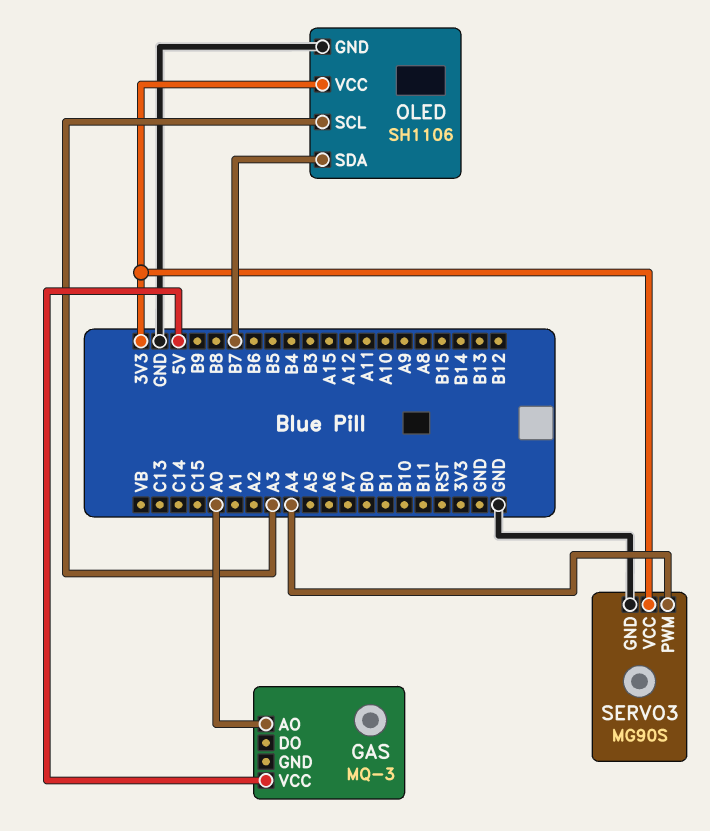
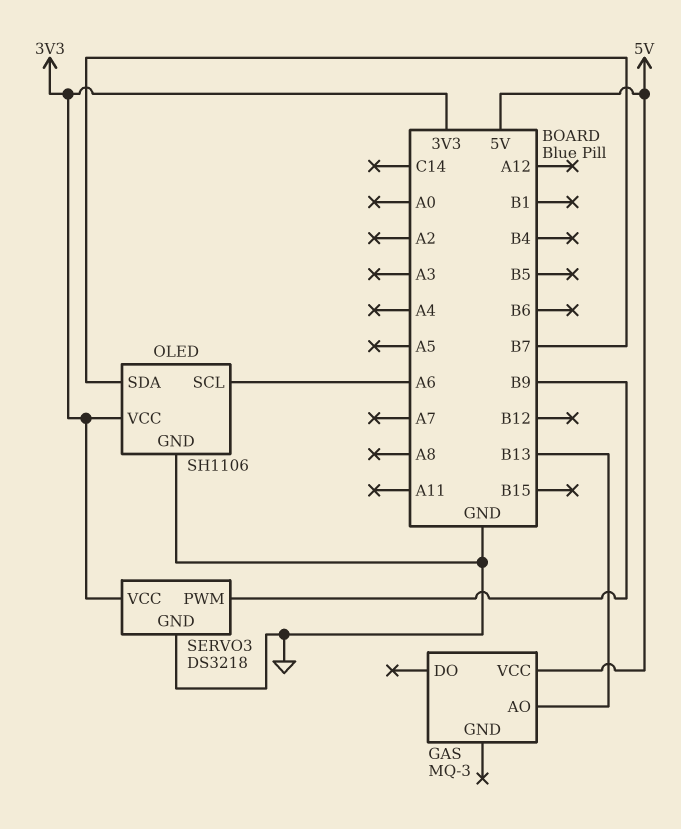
GAS pin AO: A0 -> B13
OLED pin SCL: A3 -> A6
SERVO3: MG90S -> DS3218
SERVO3 pin PWM: A4 -> B9

